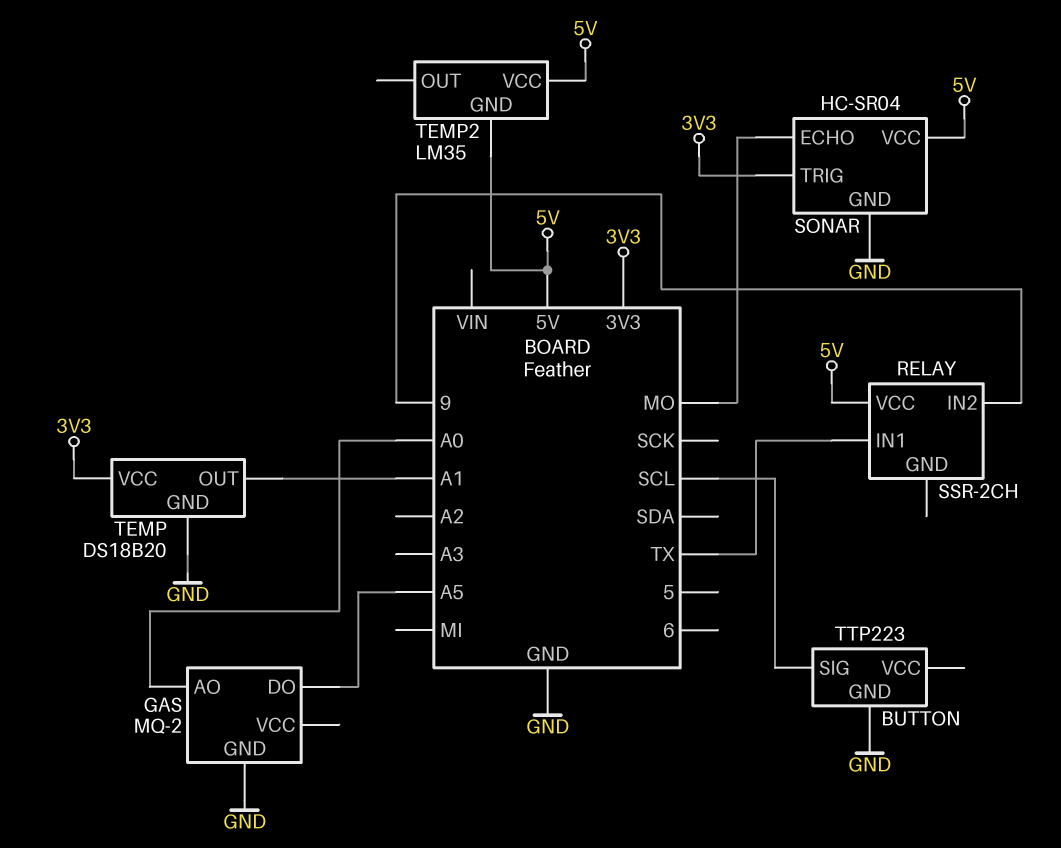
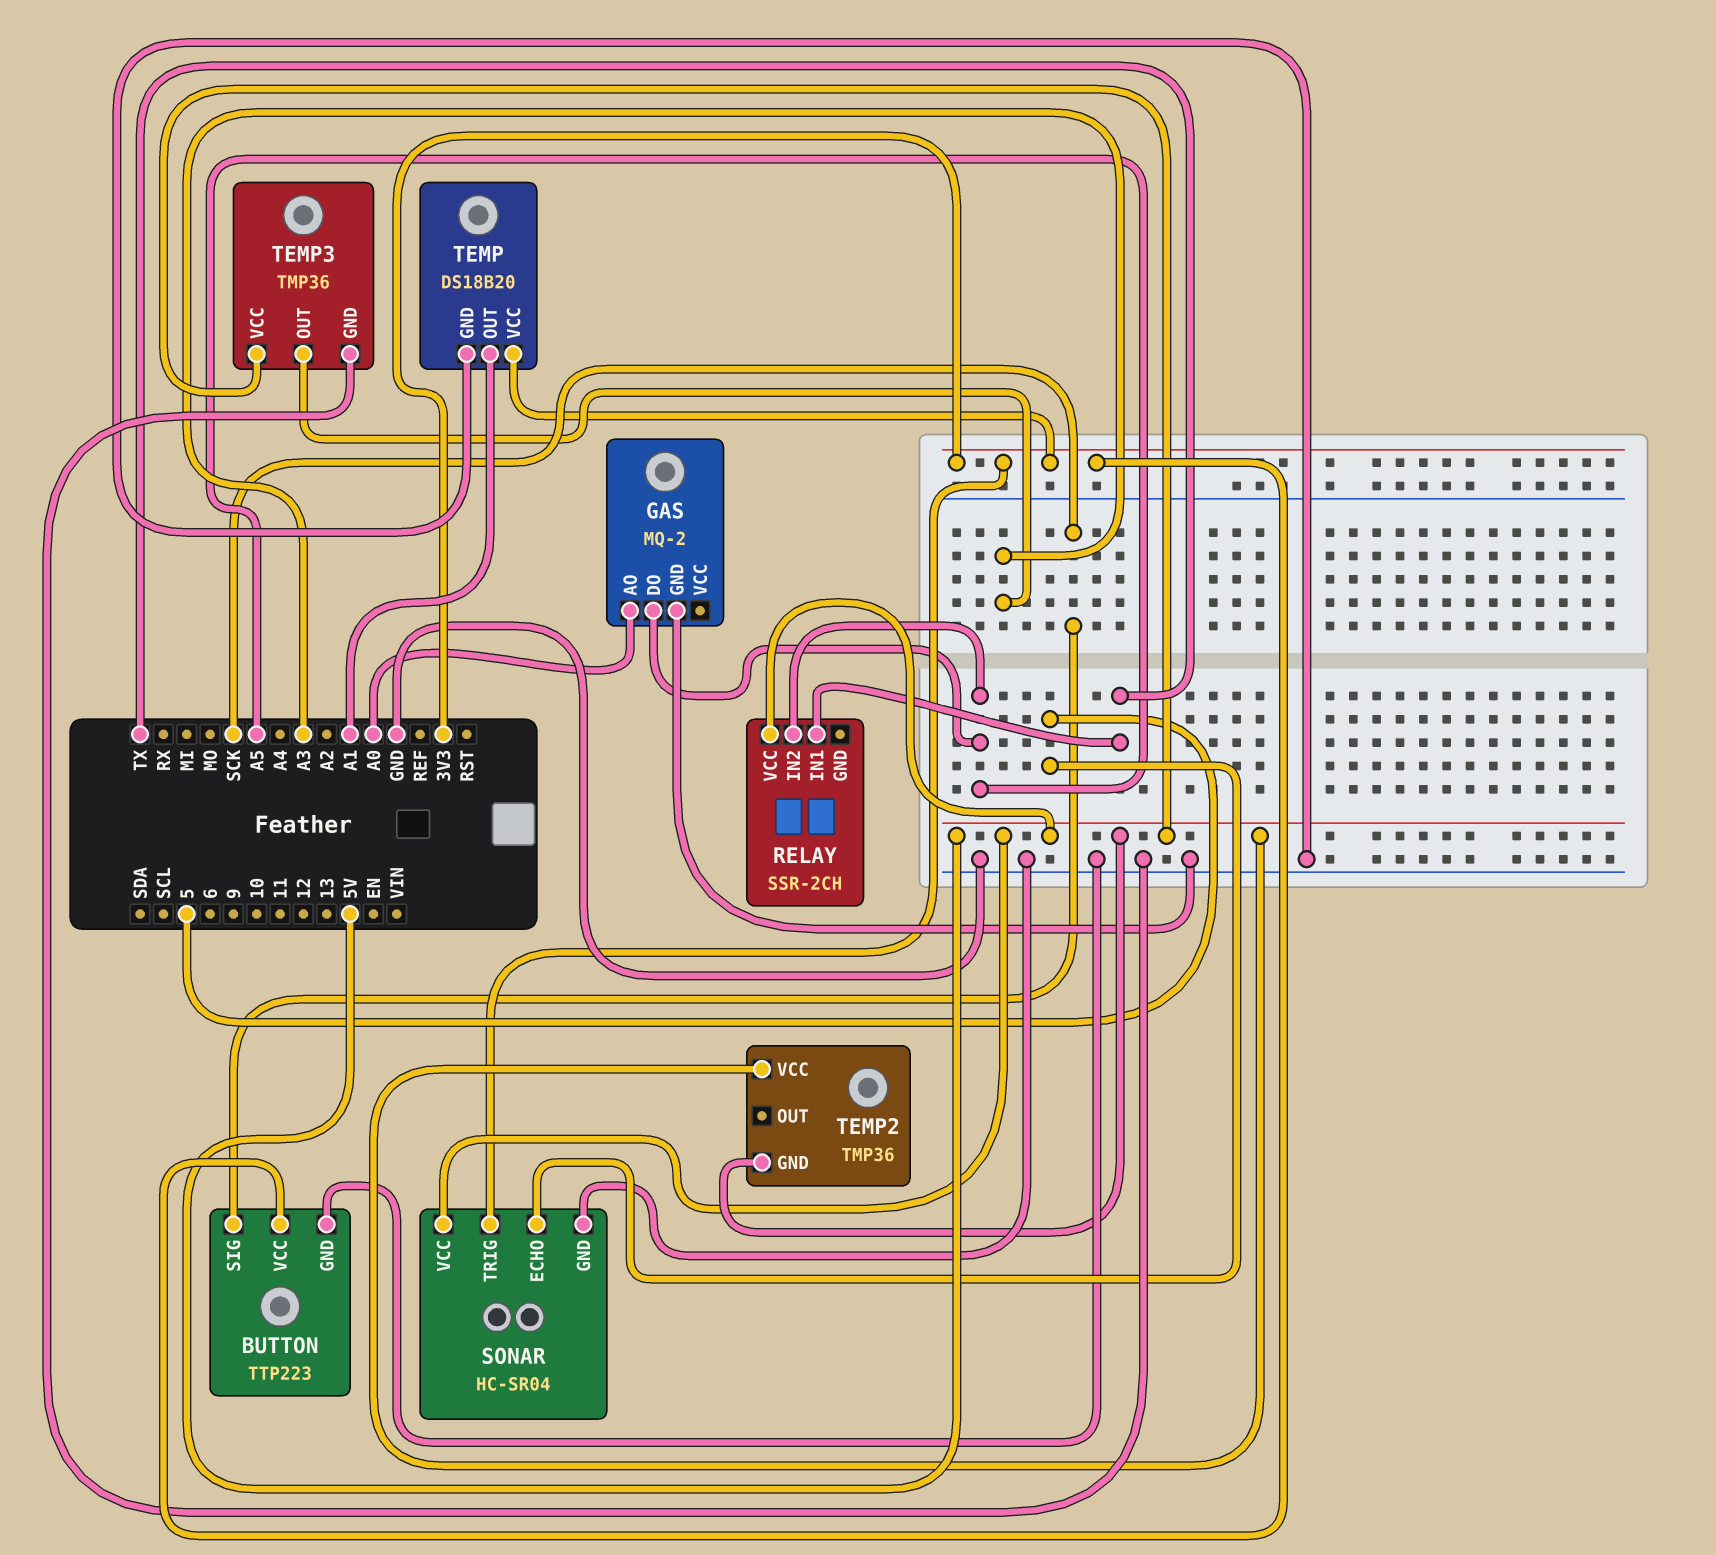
BUTTON pin SIG: SCL -> SCK
BUTTON pin VCC: none -> 3V3
RELAY pin IN2: 9 -> A5
SONAR pin ECHO: MO -> 5
TEMP2: LM35 -> TMP36
TEMP3: none -> TMP36
TEMP3 pin GND: none -> GND
TEMP3 pin OUT: none -> A3
TEMP3 pin VCC: none -> 5V

